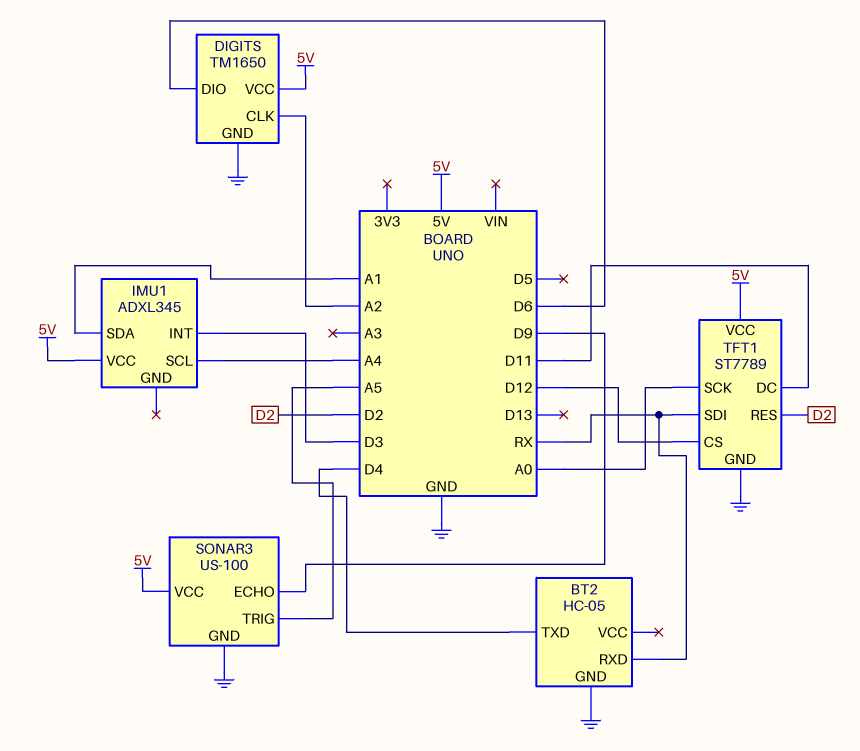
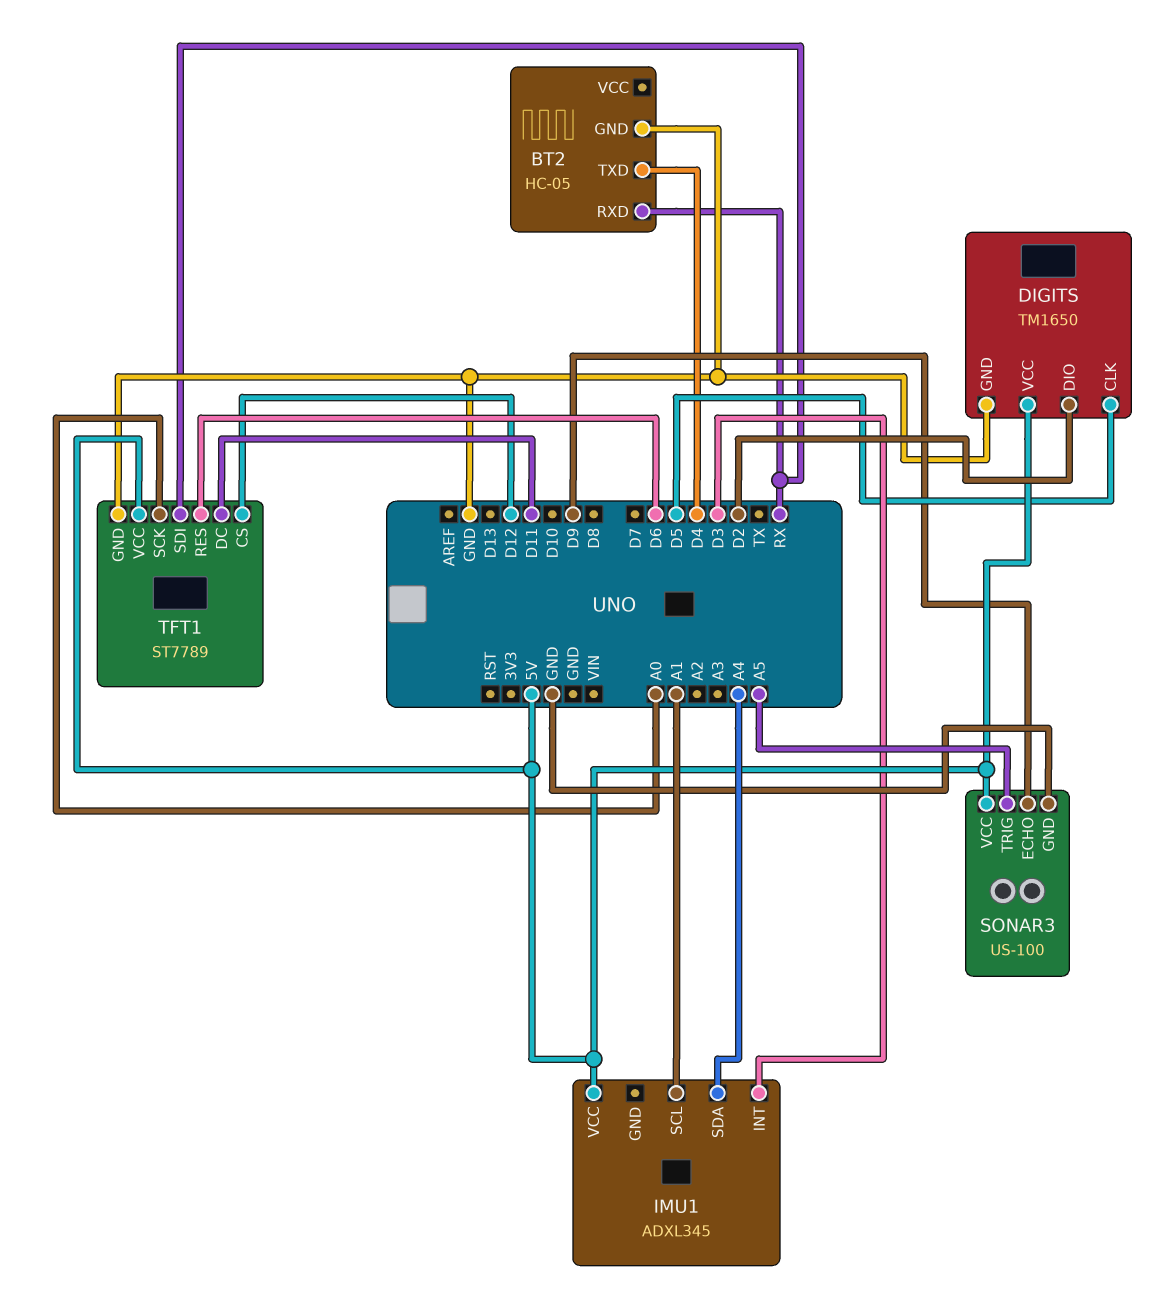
DIGITS pin CLK: A2 -> D5
DIGITS pin DIO: D6 -> D2
IMU1 pin SCL: A4 -> A1
IMU1 pin SDA: A1 -> A4
TFT1 pin RES: D2 -> D6

